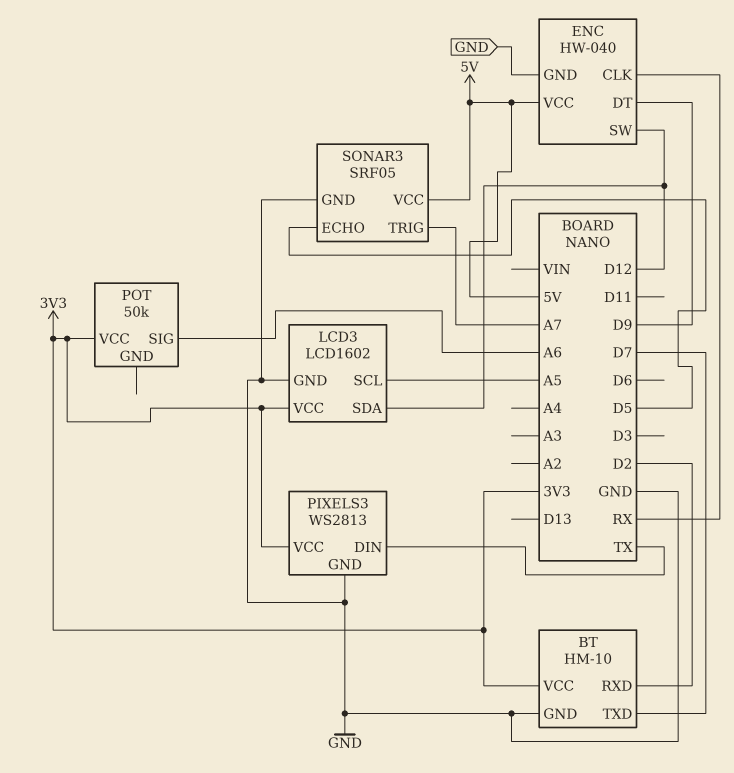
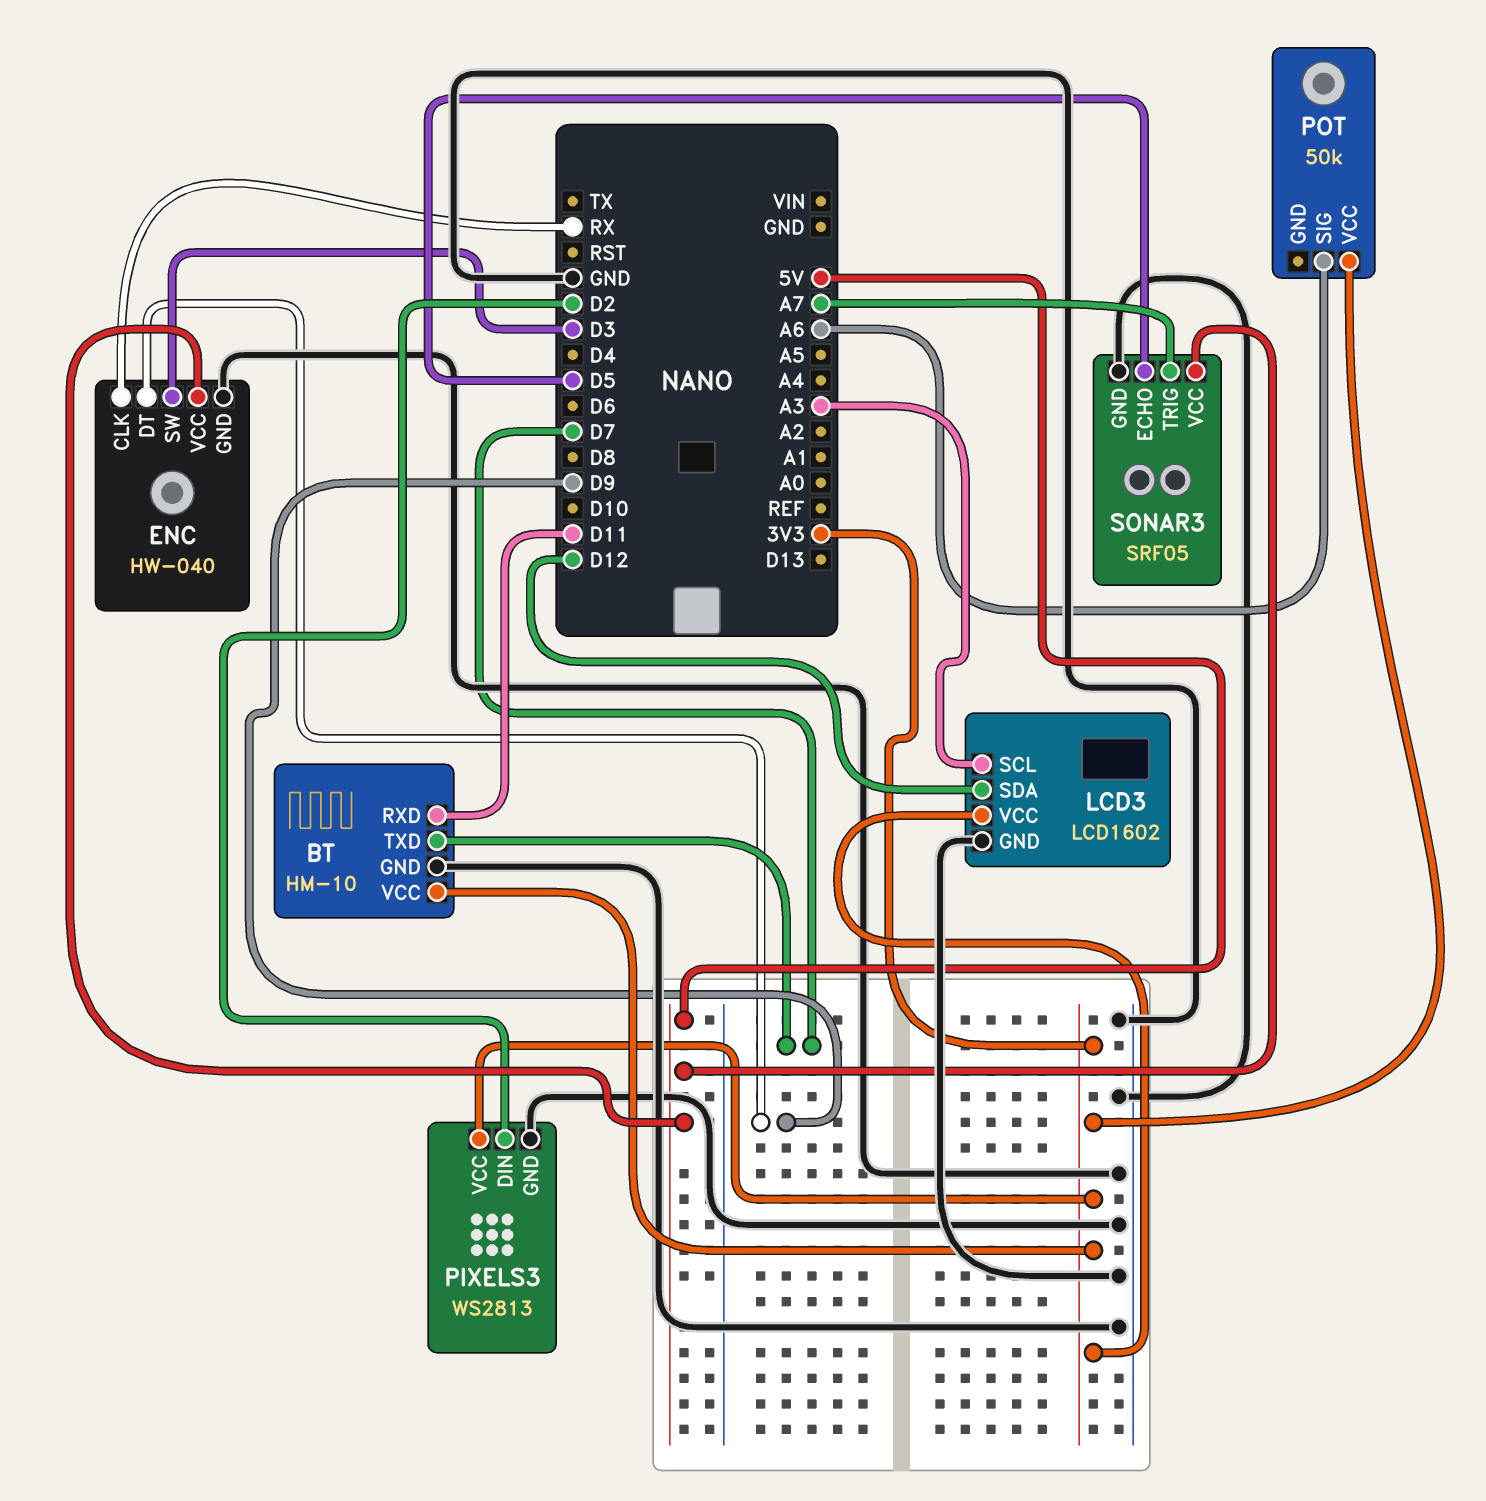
BT pin RXD: D2 -> D11
ENC pin SW: D12 -> D3
LCD3 pin SCL: A5 -> A3
PIXELS3 pin DIN: TX -> D2

